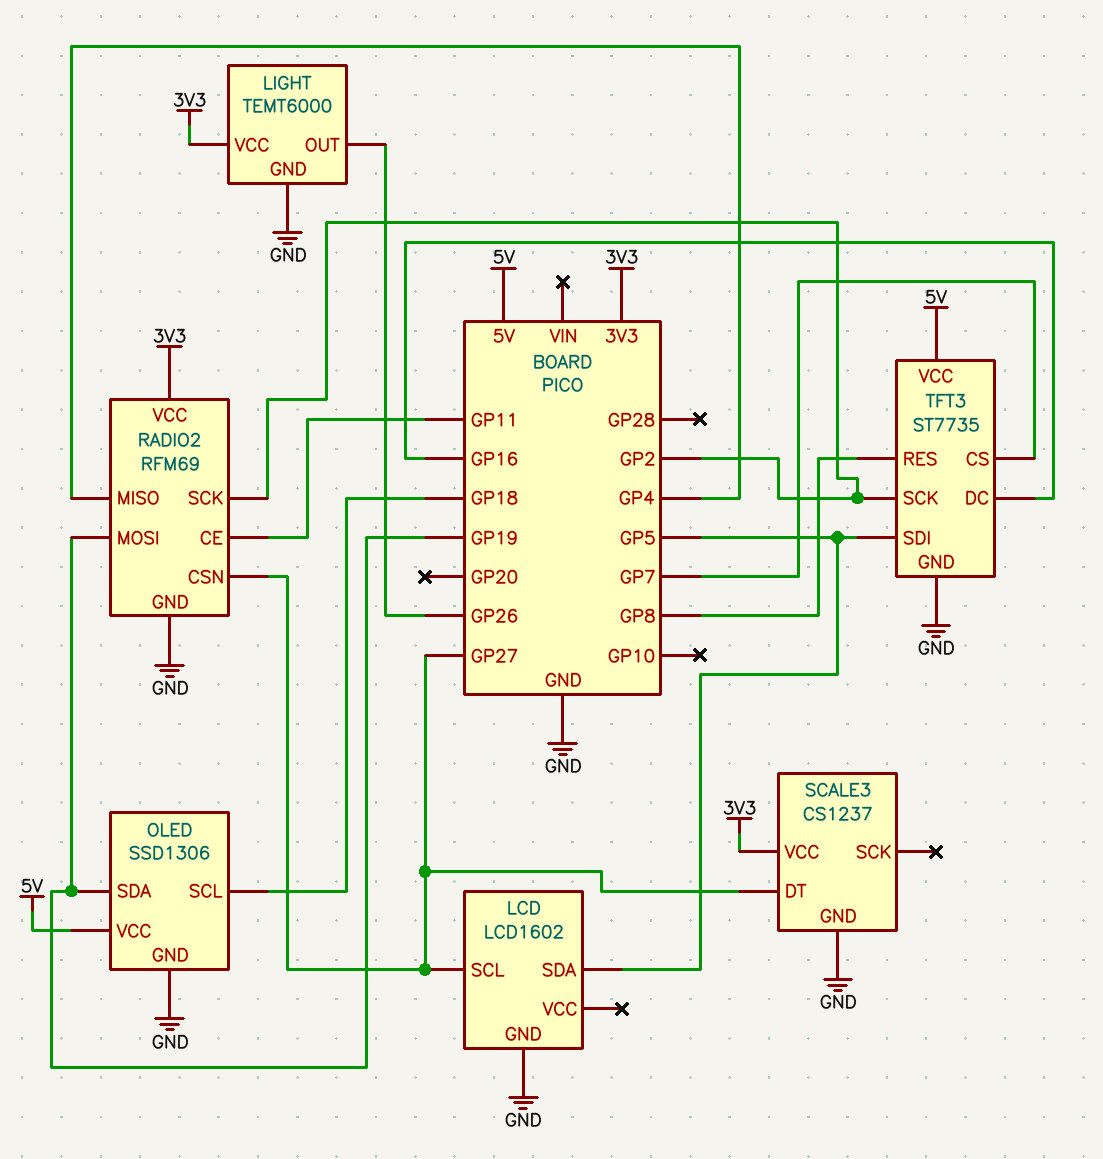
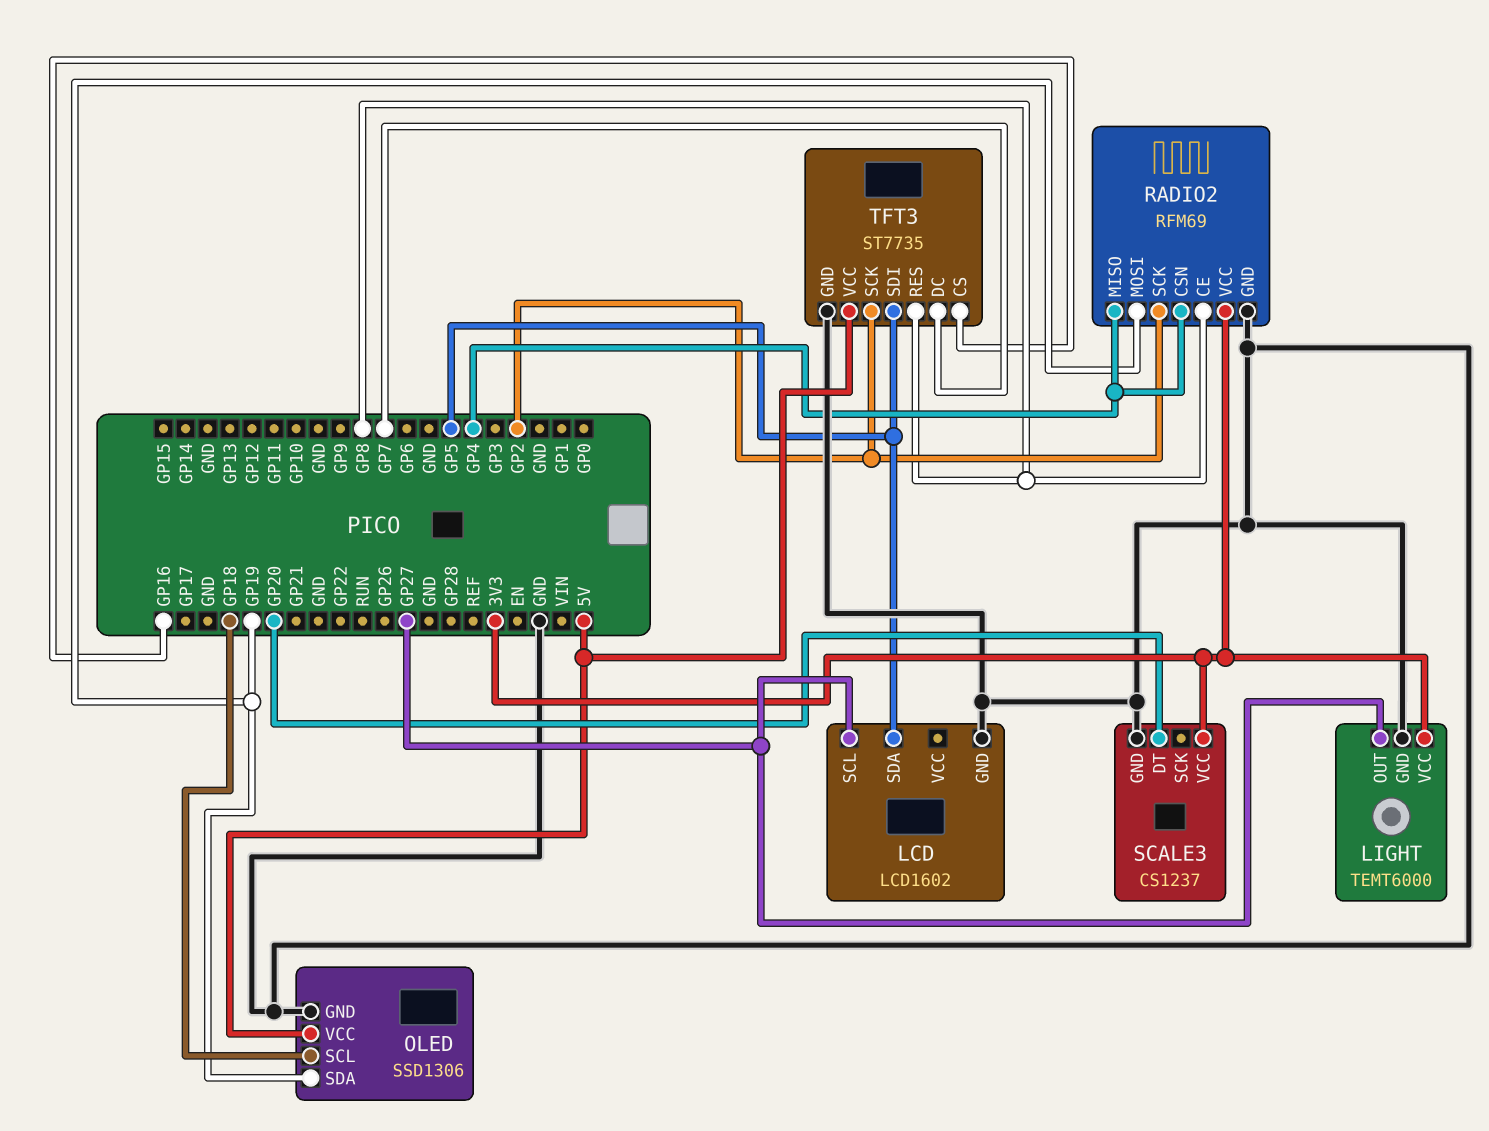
LIGHT pin OUT: GP26 -> GP27
RADIO2 pin CE: GP11 -> GP8
RADIO2 pin CSN: GP27 -> GP4
SCALE3 pin DT: GP27 -> GP20
TFT3 pin CS: GP7 -> GP16
TFT3 pin DC: GP16 -> GP7

